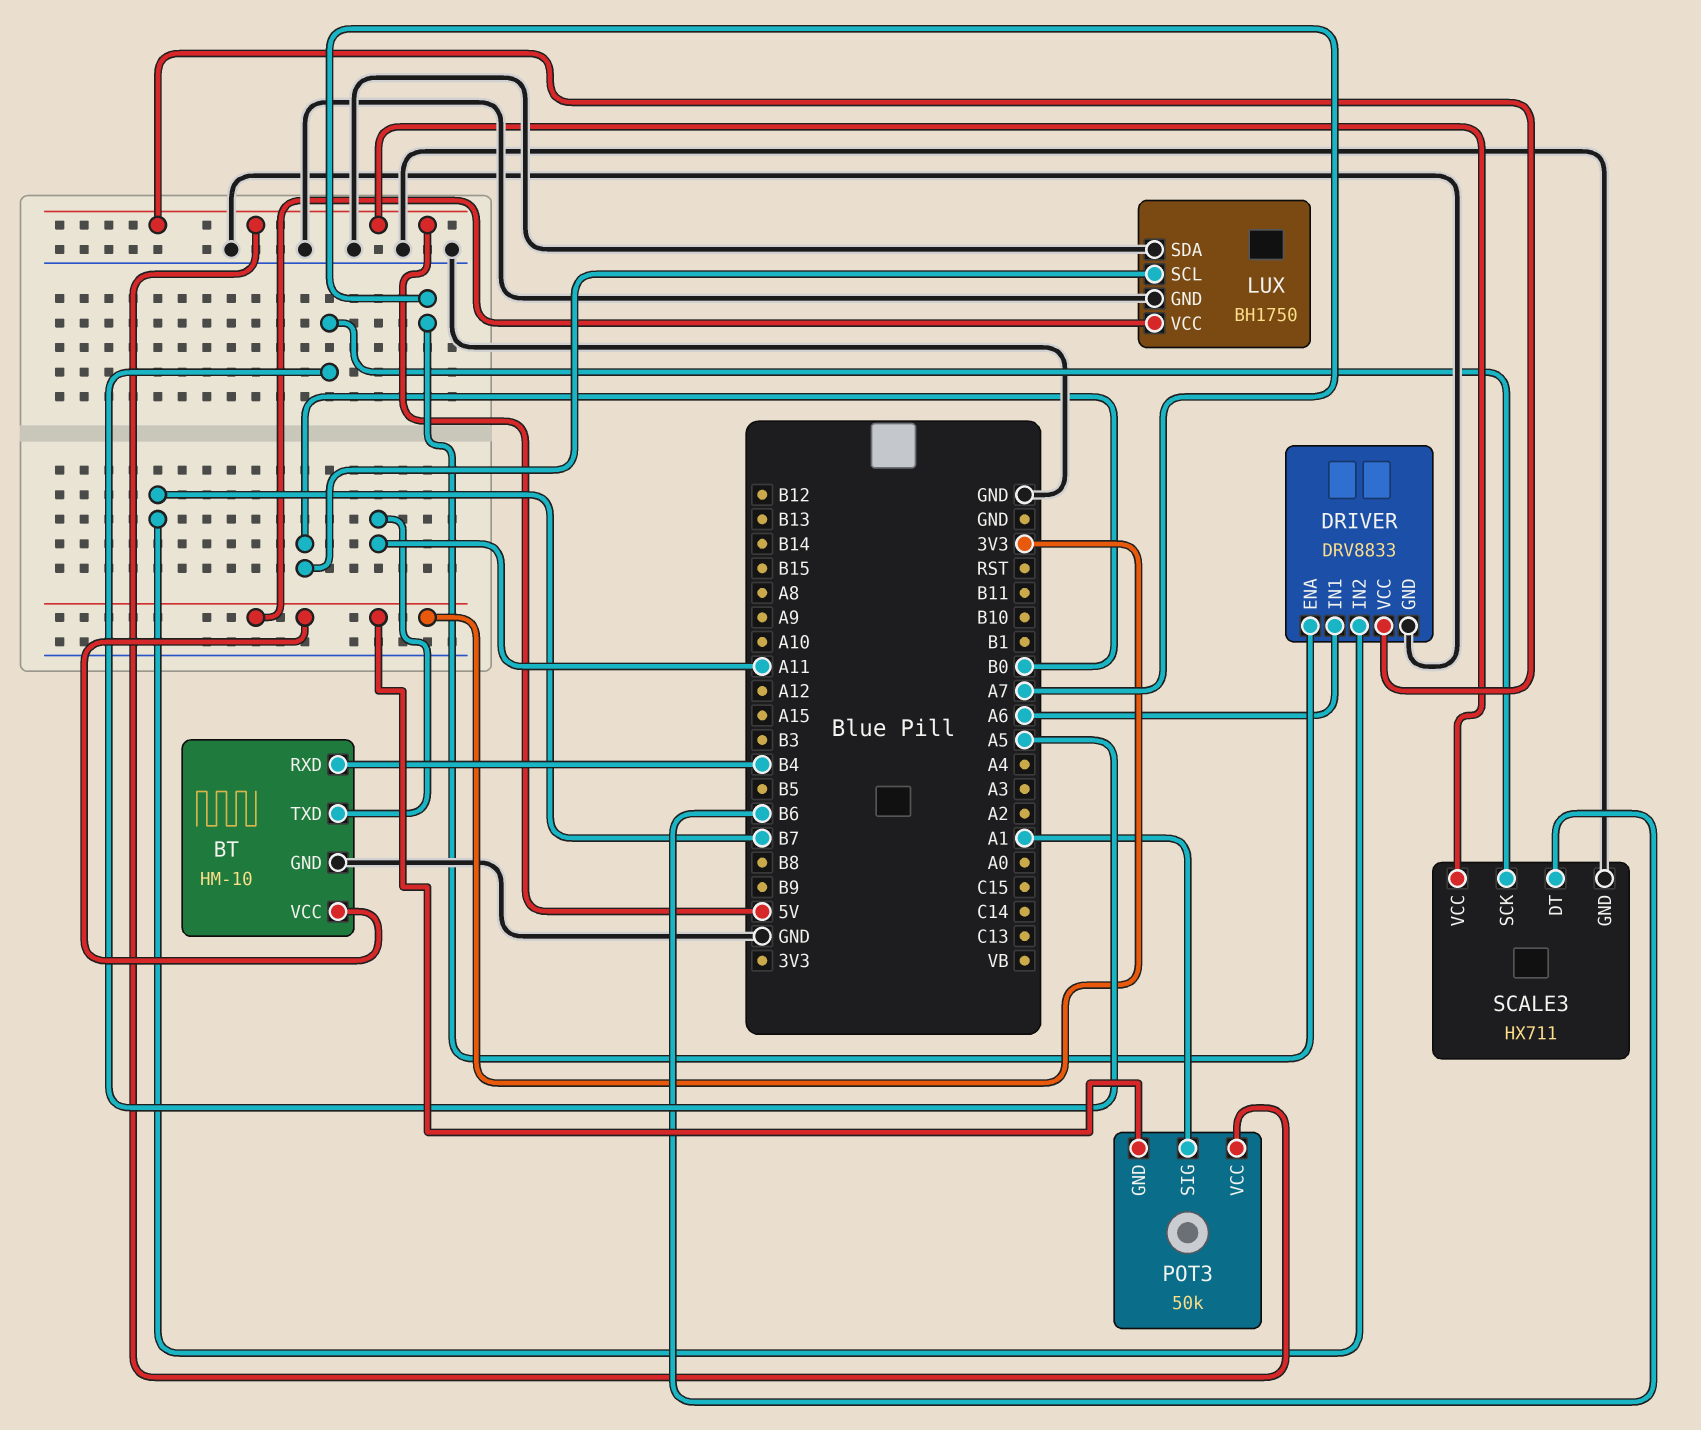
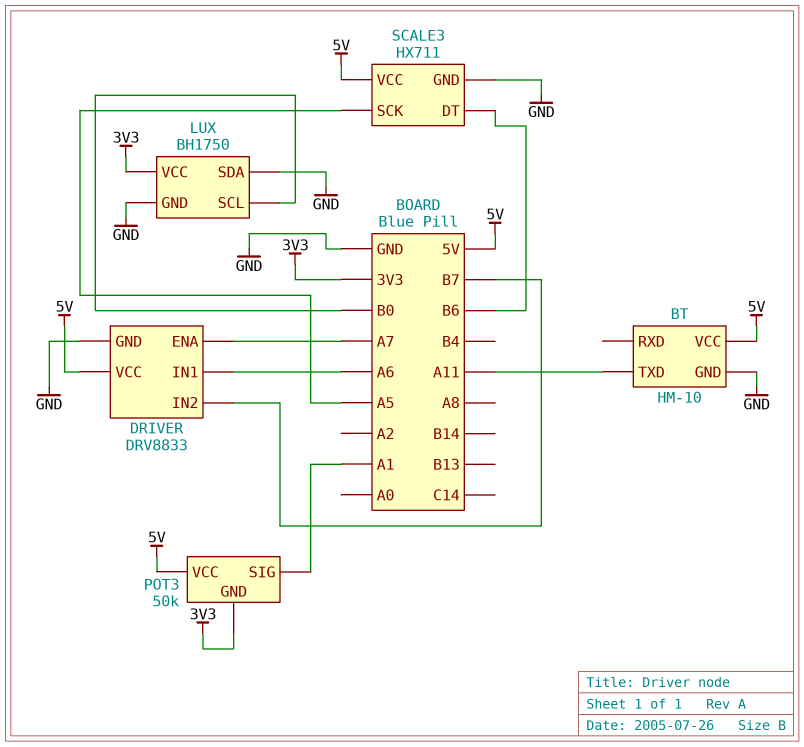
BT pin RXD: B4 -> none
BT pin VCC: 3V3 -> 5V

